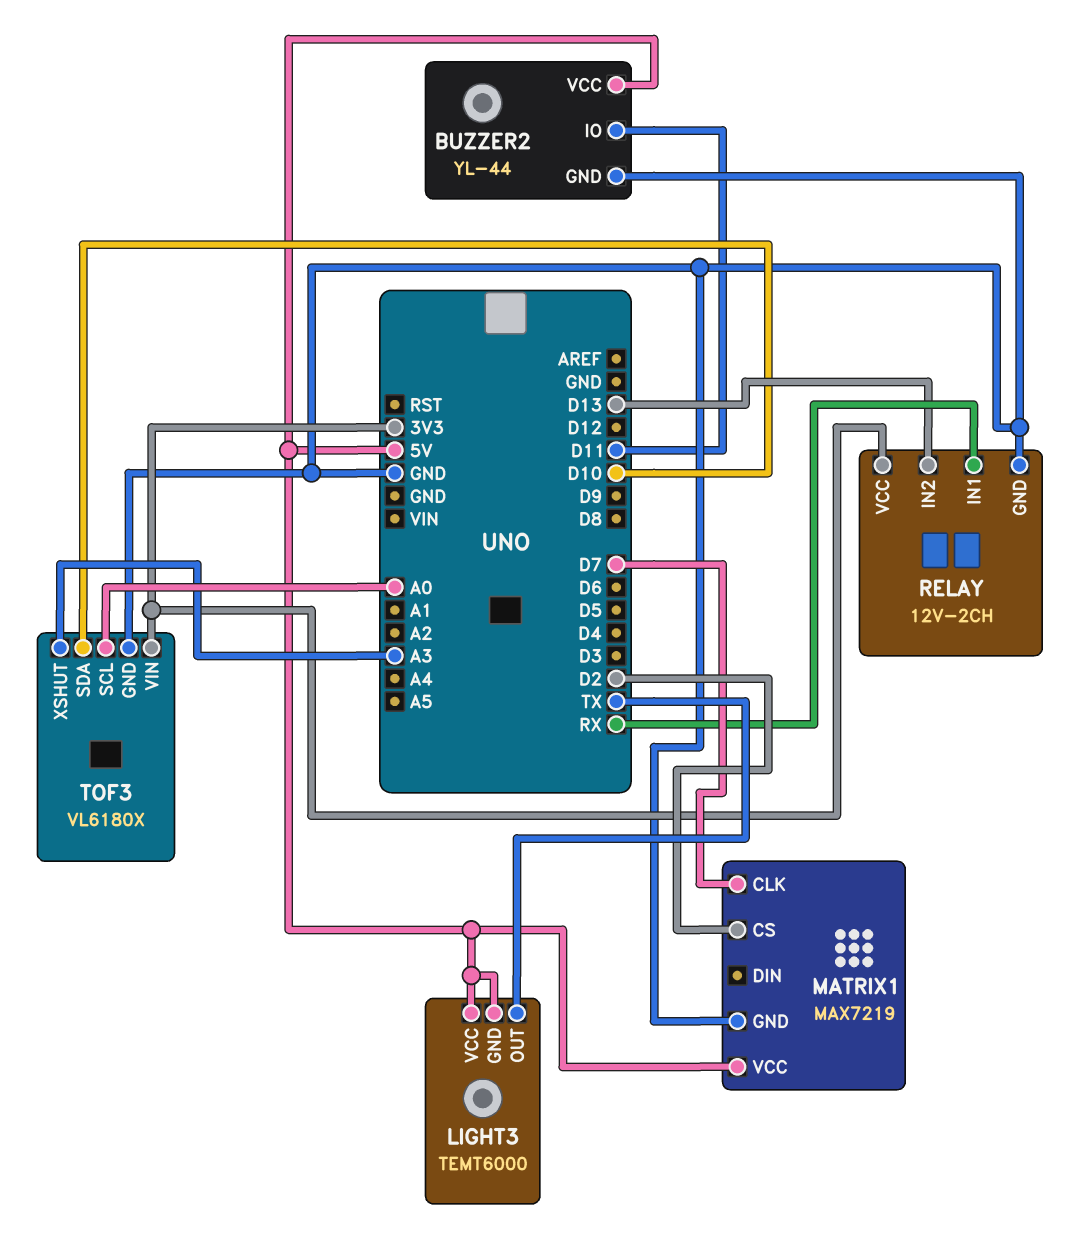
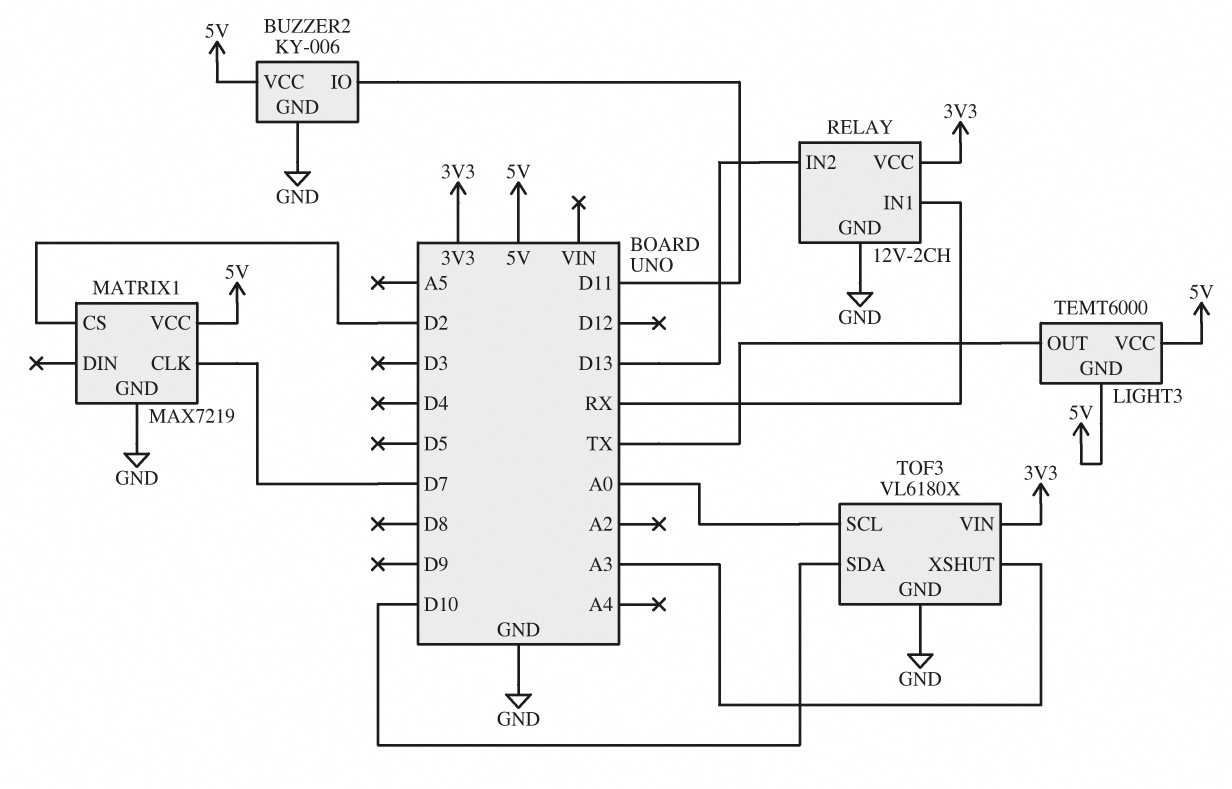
BUZZER2: YL-44 -> KY-006

